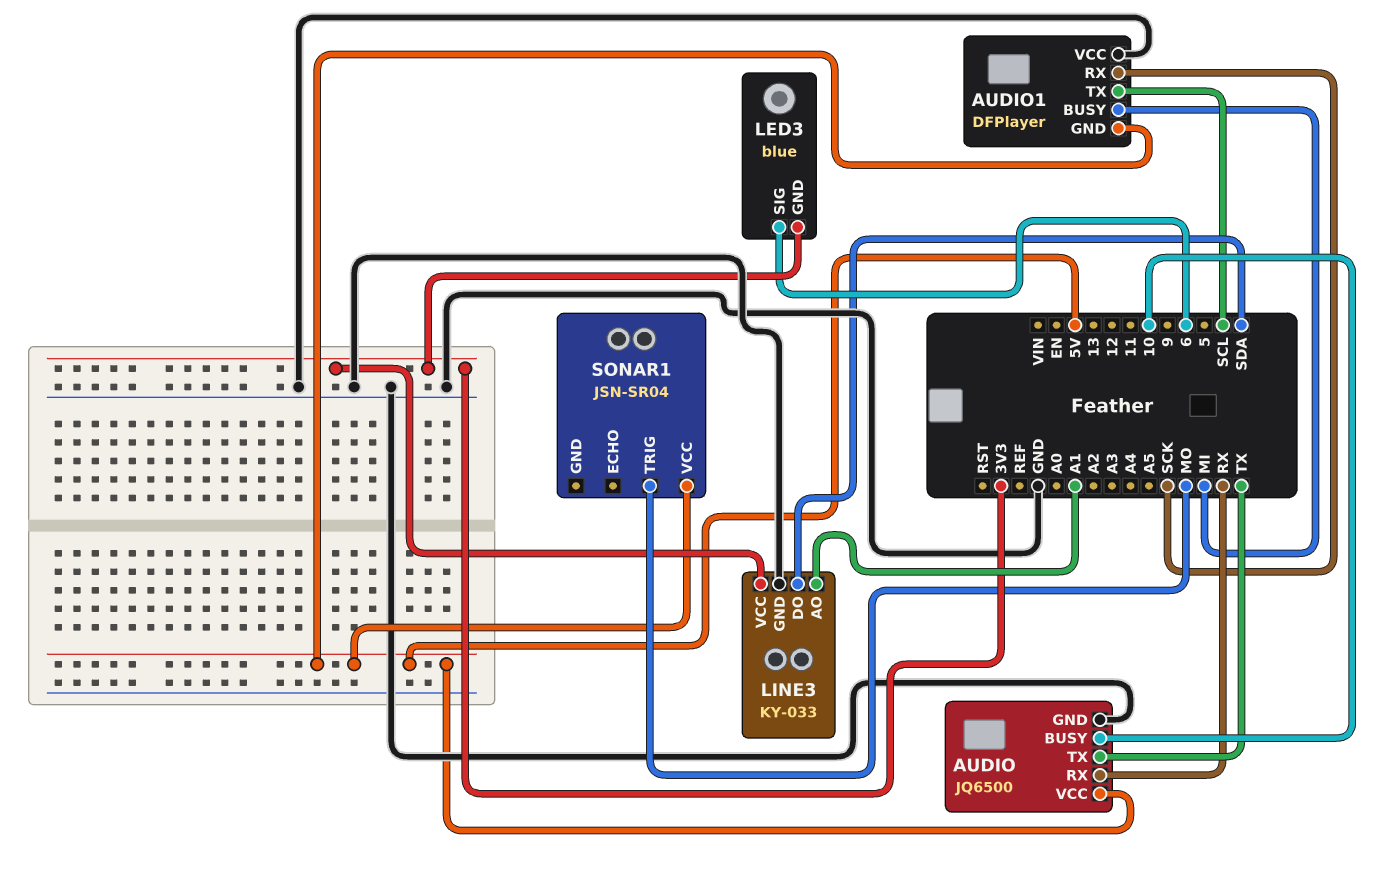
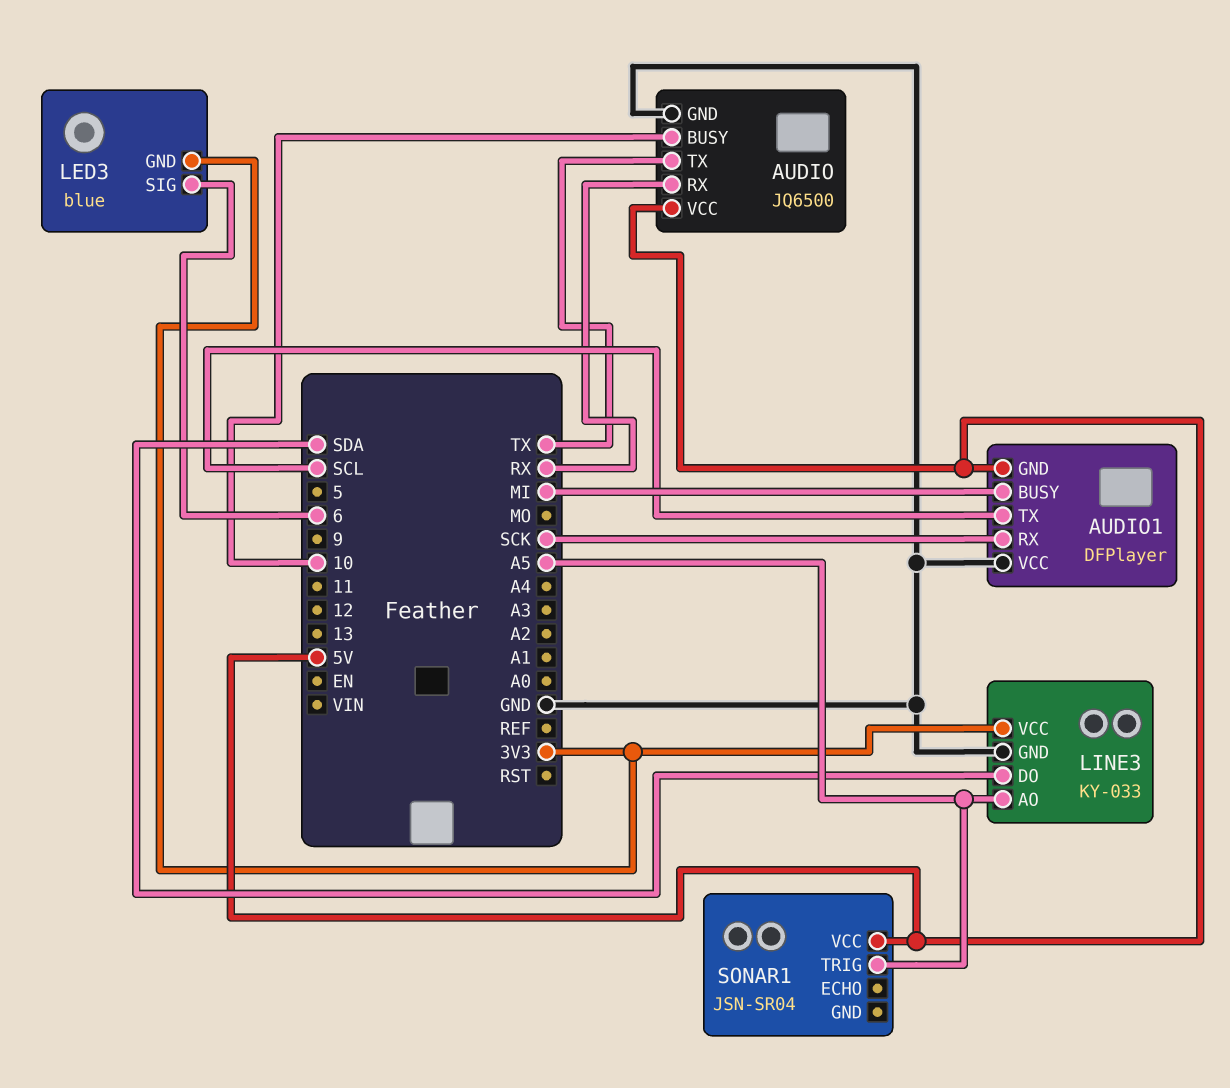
LINE3 pin AO: A1 -> A5
SONAR1 pin TRIG: MO -> A5

